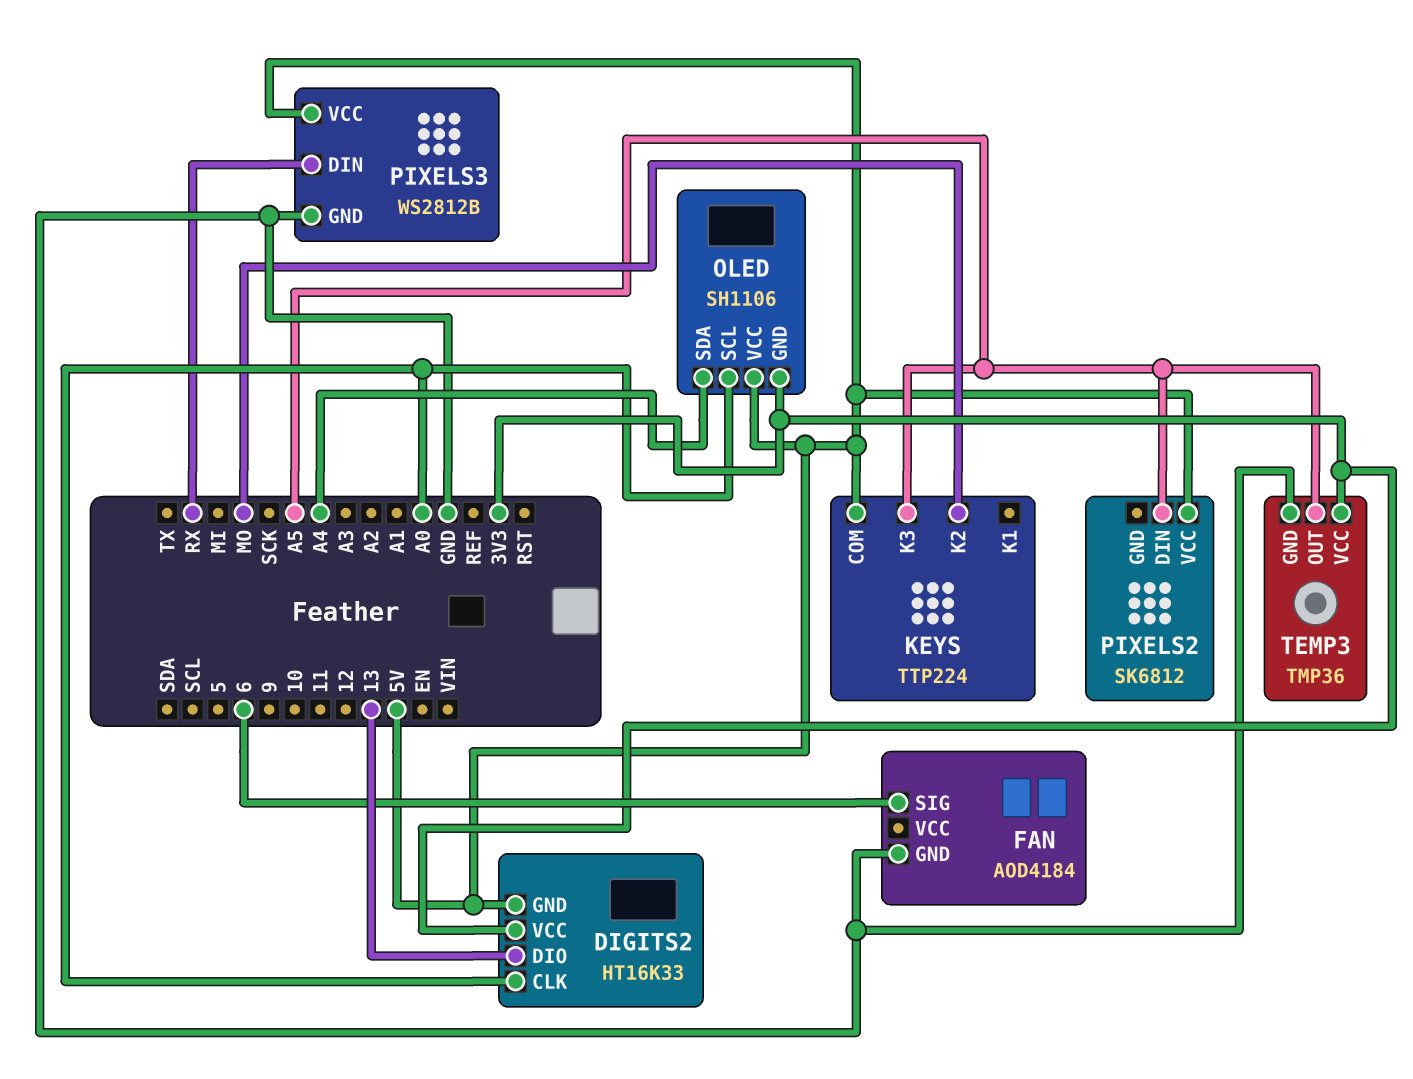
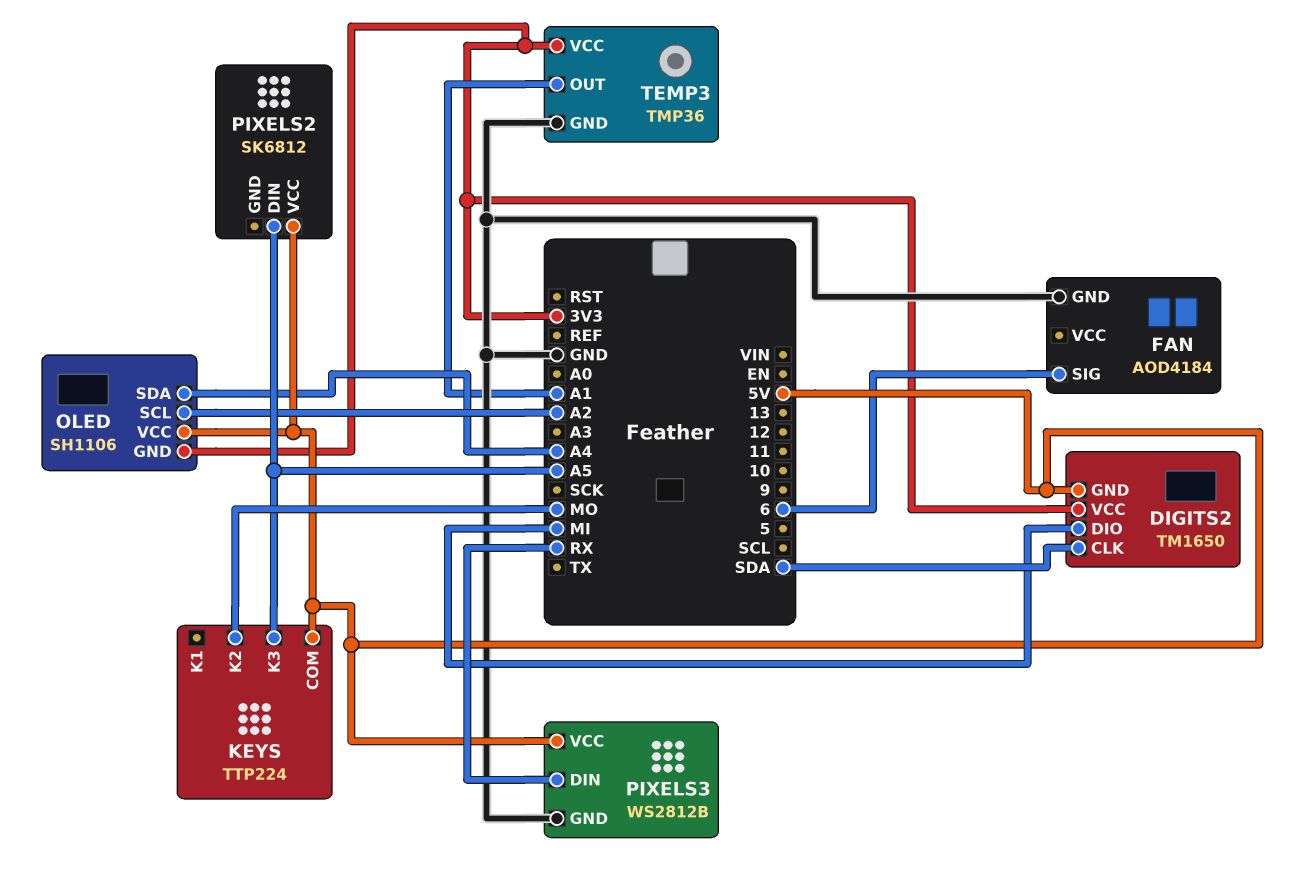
DIGITS2: HT16K33 -> TM1650
DIGITS2 pin CLK: A0 -> SDA
DIGITS2 pin DIO: 13 -> MI
OLED pin SCL: A0 -> A2
TEMP3 pin OUT: A5 -> A1

